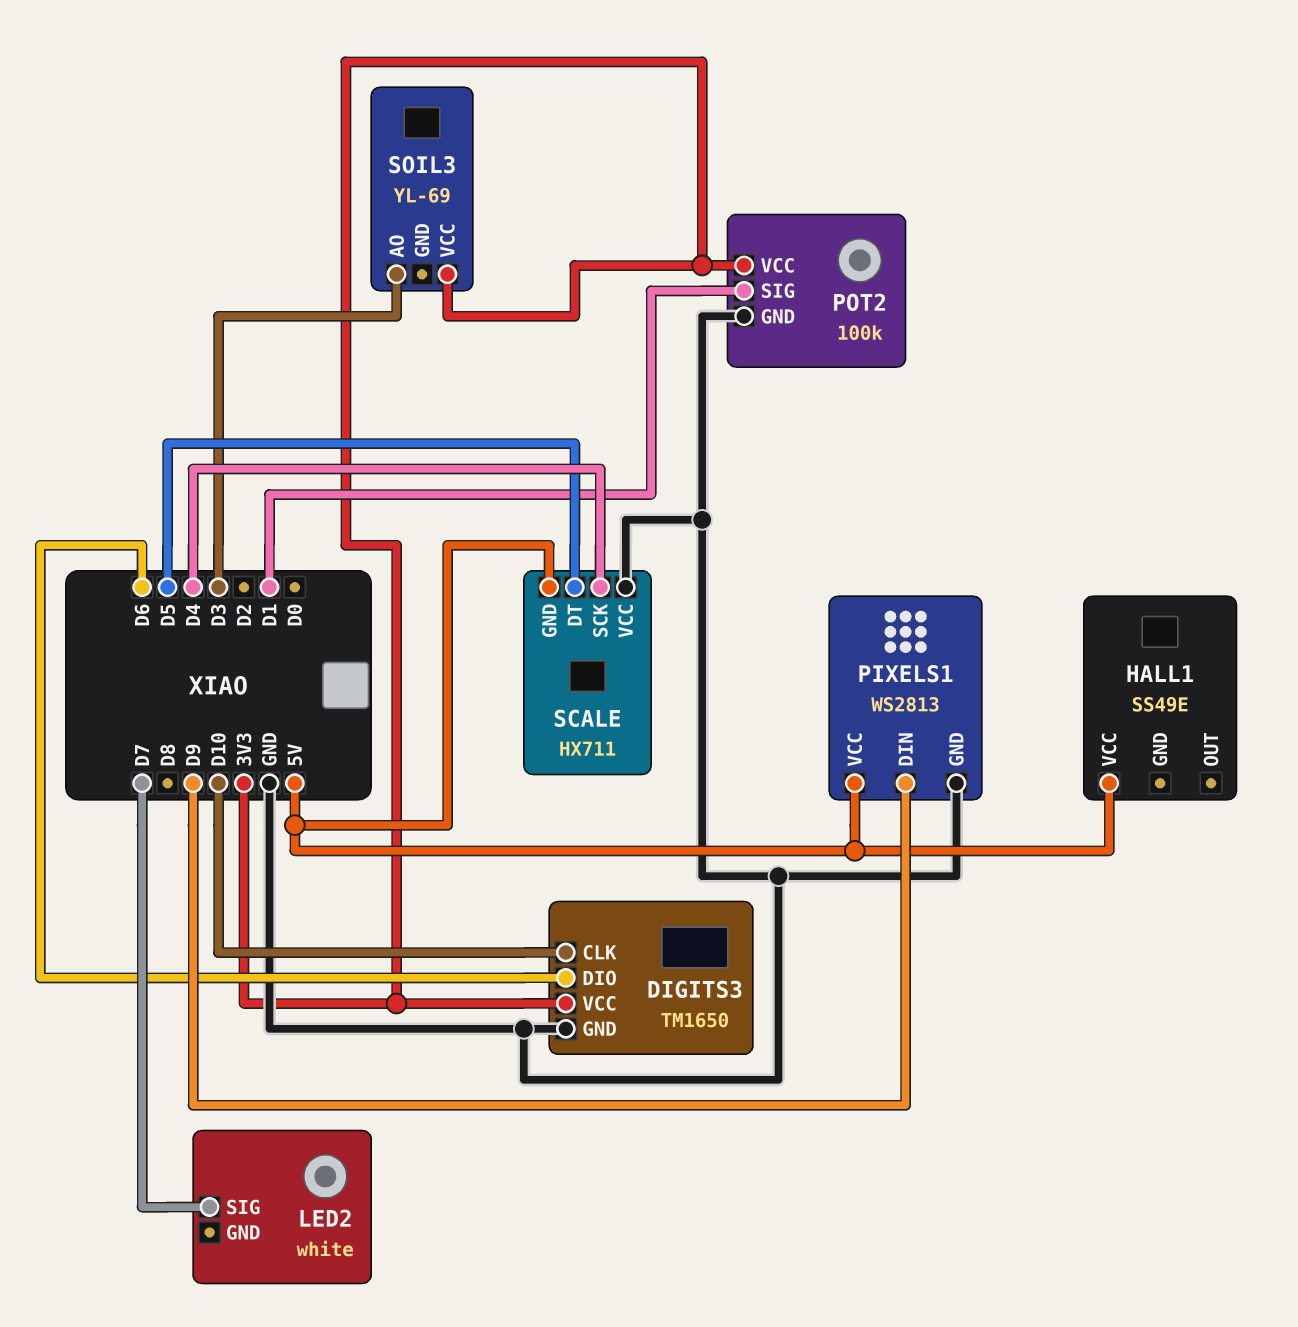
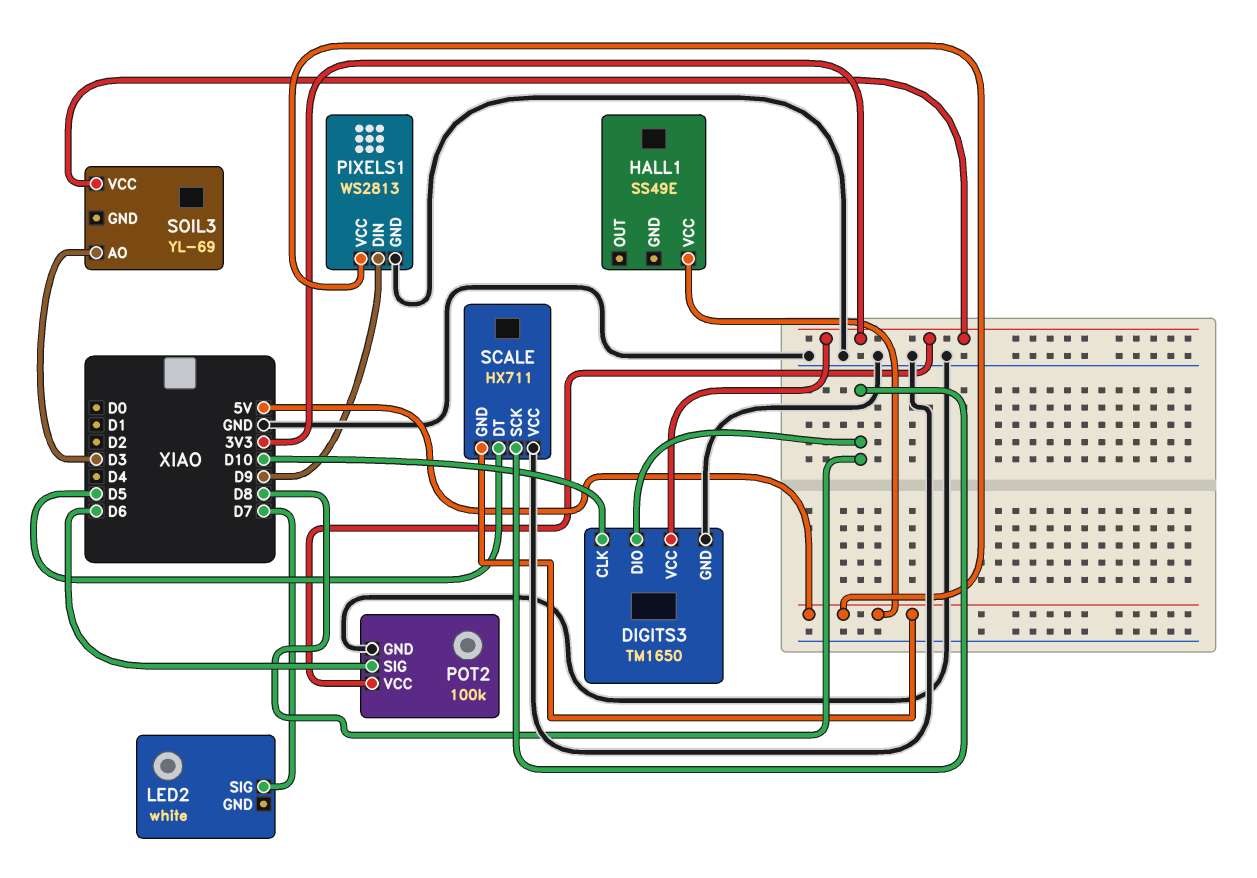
DIGITS3 pin DIO: D6 -> D8
POT2 pin SIG: D1 -> D6
SCALE pin SCK: D4 -> D8

